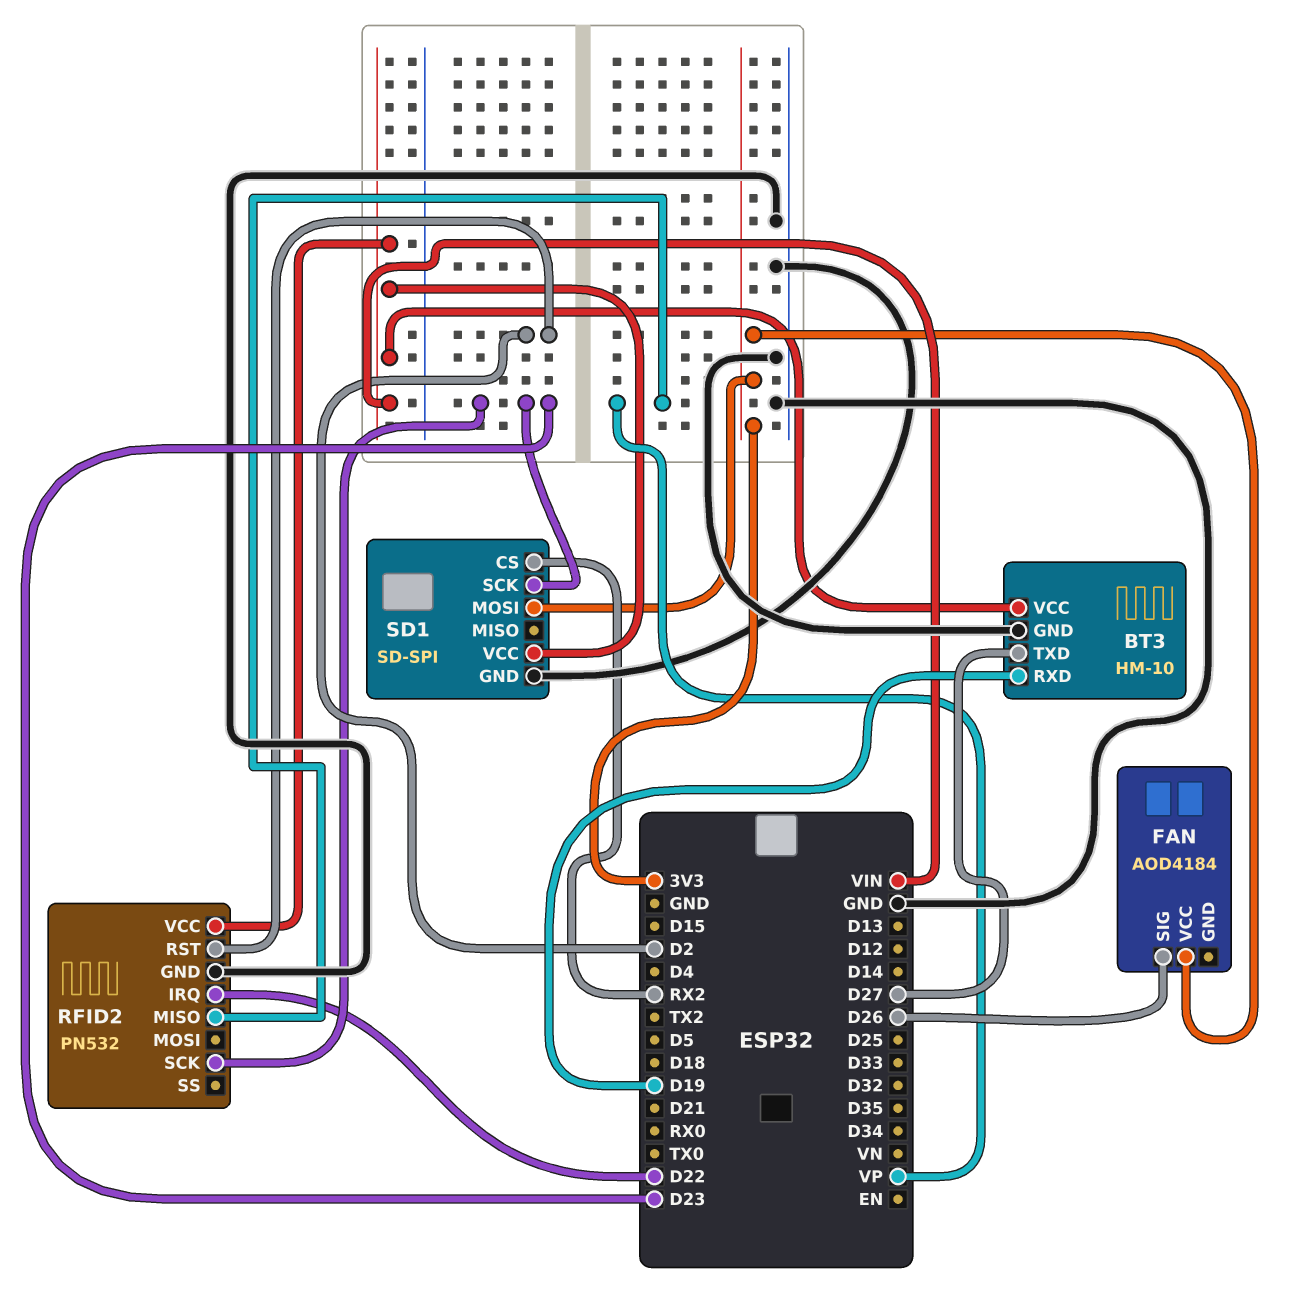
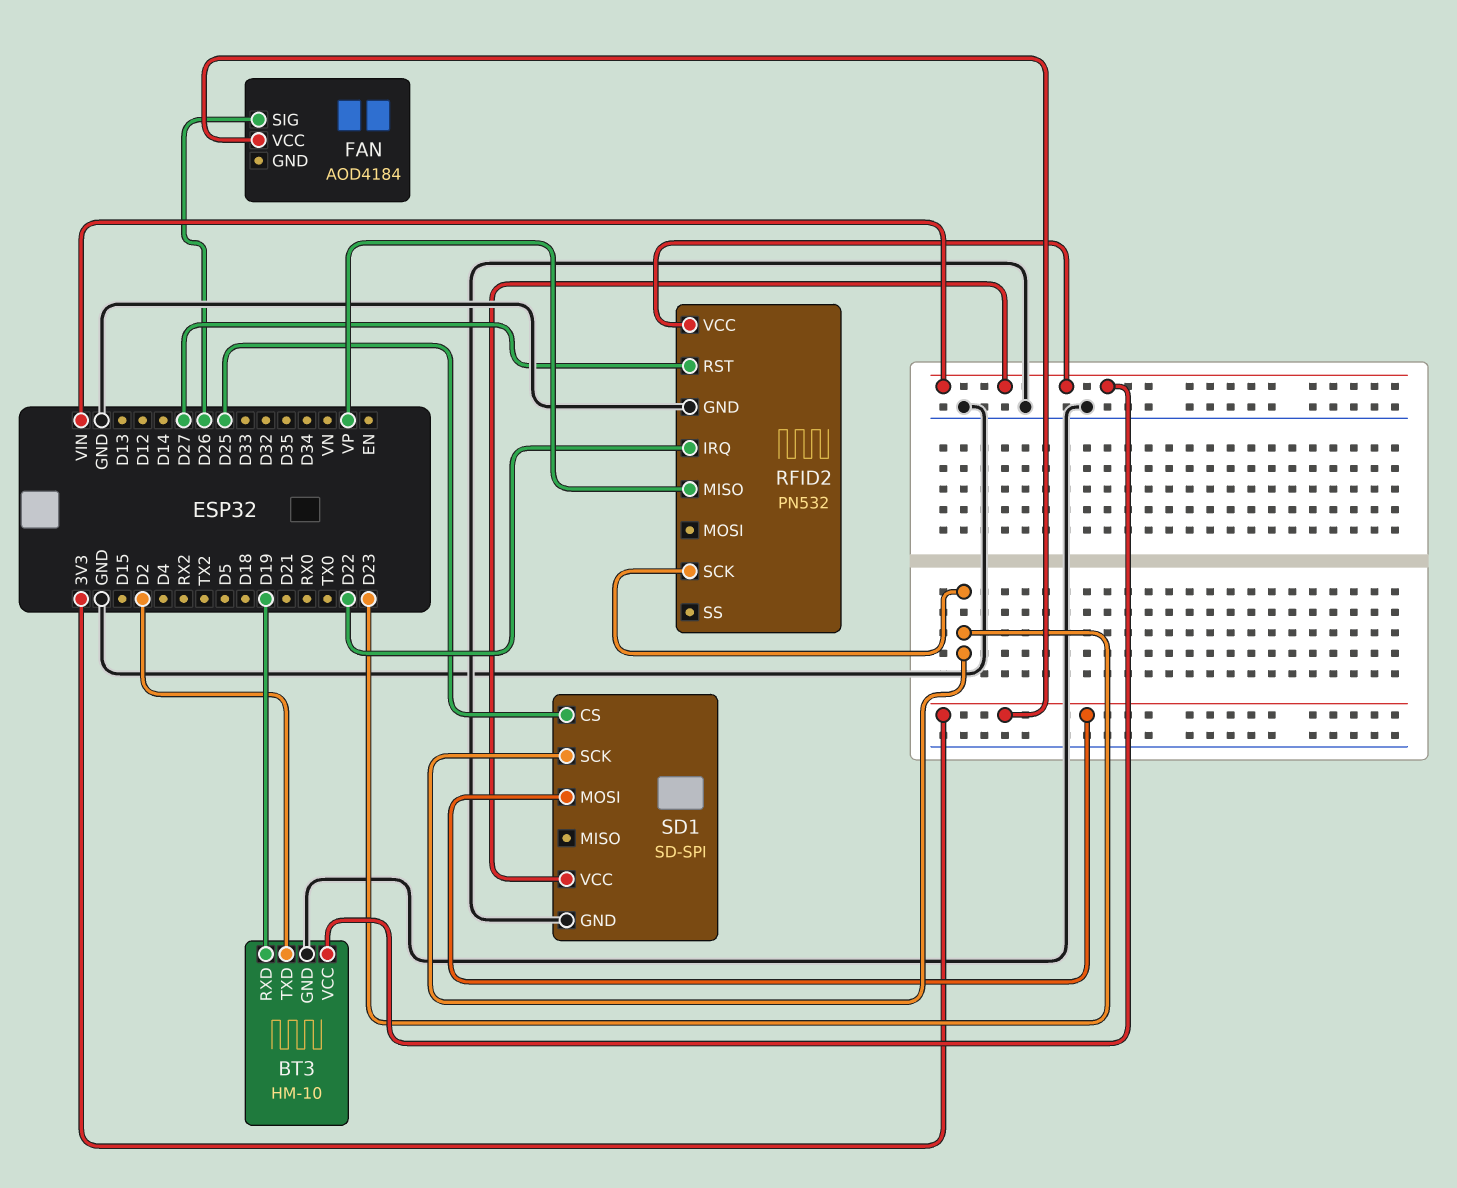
BT3 pin TXD: D27 -> D2
RFID2 pin RST: D2 -> D27
SD1 pin CS: RX2 -> D25

